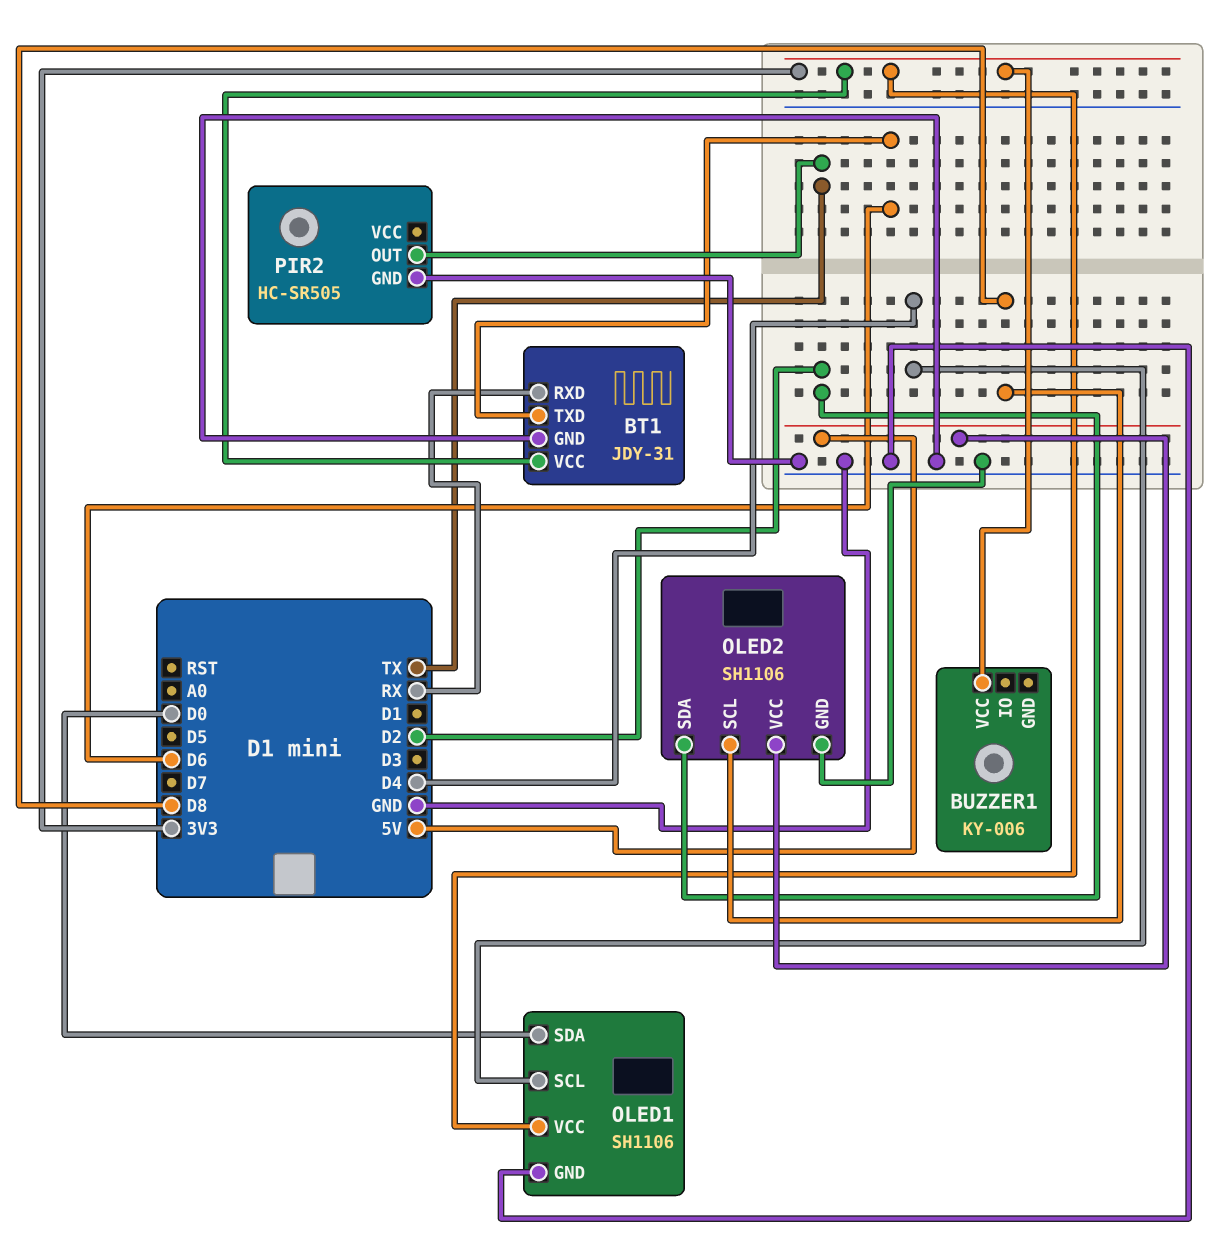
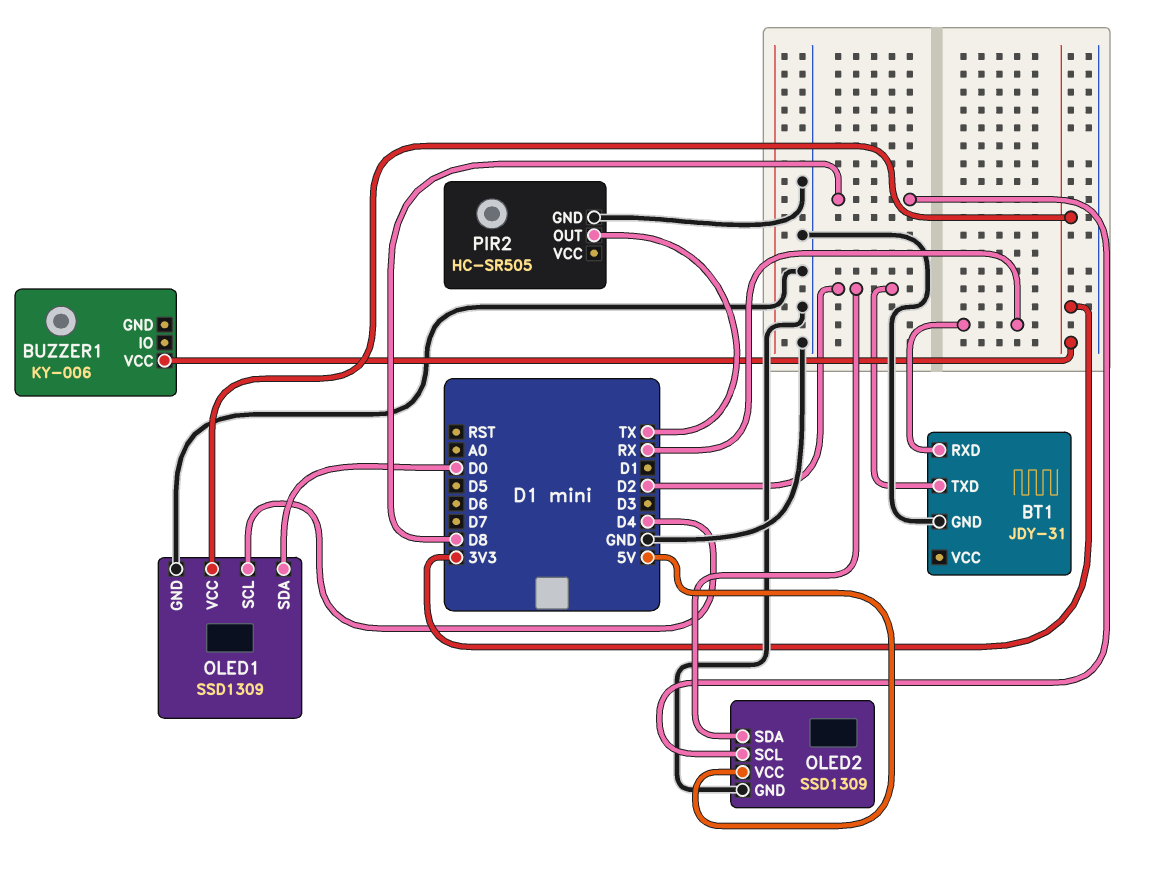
BT1 pin TXD: D6 -> D2
BT1 pin VCC: 3V3 -> none
OLED1: SH1106 -> SSD1309
OLED2: SH1106 -> SSD1309

